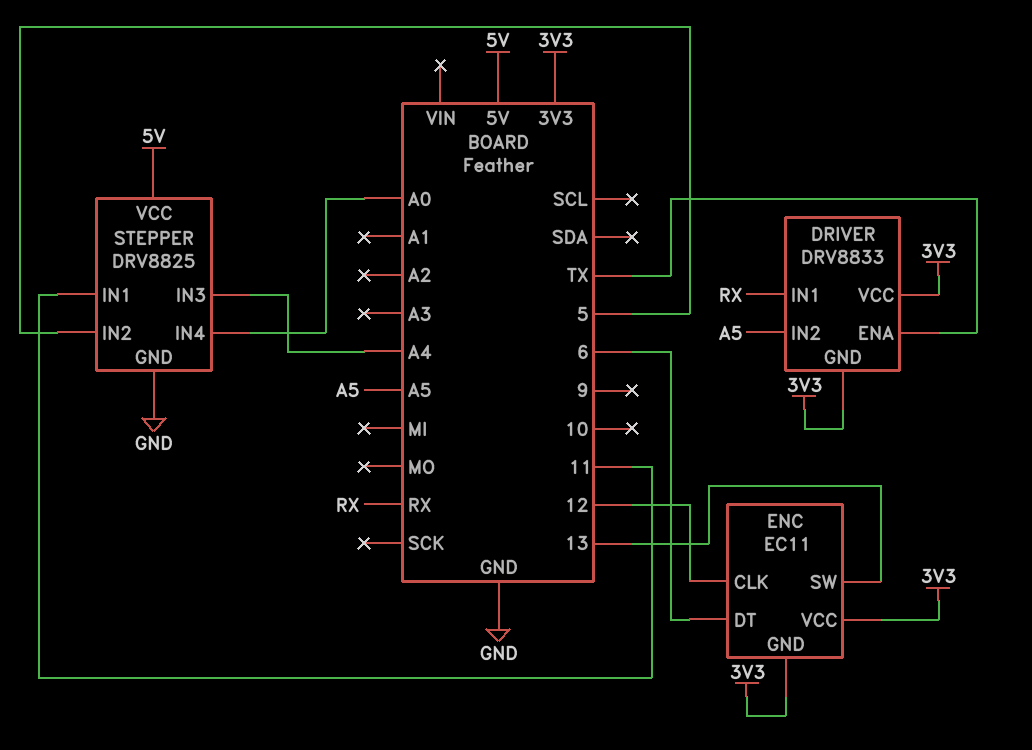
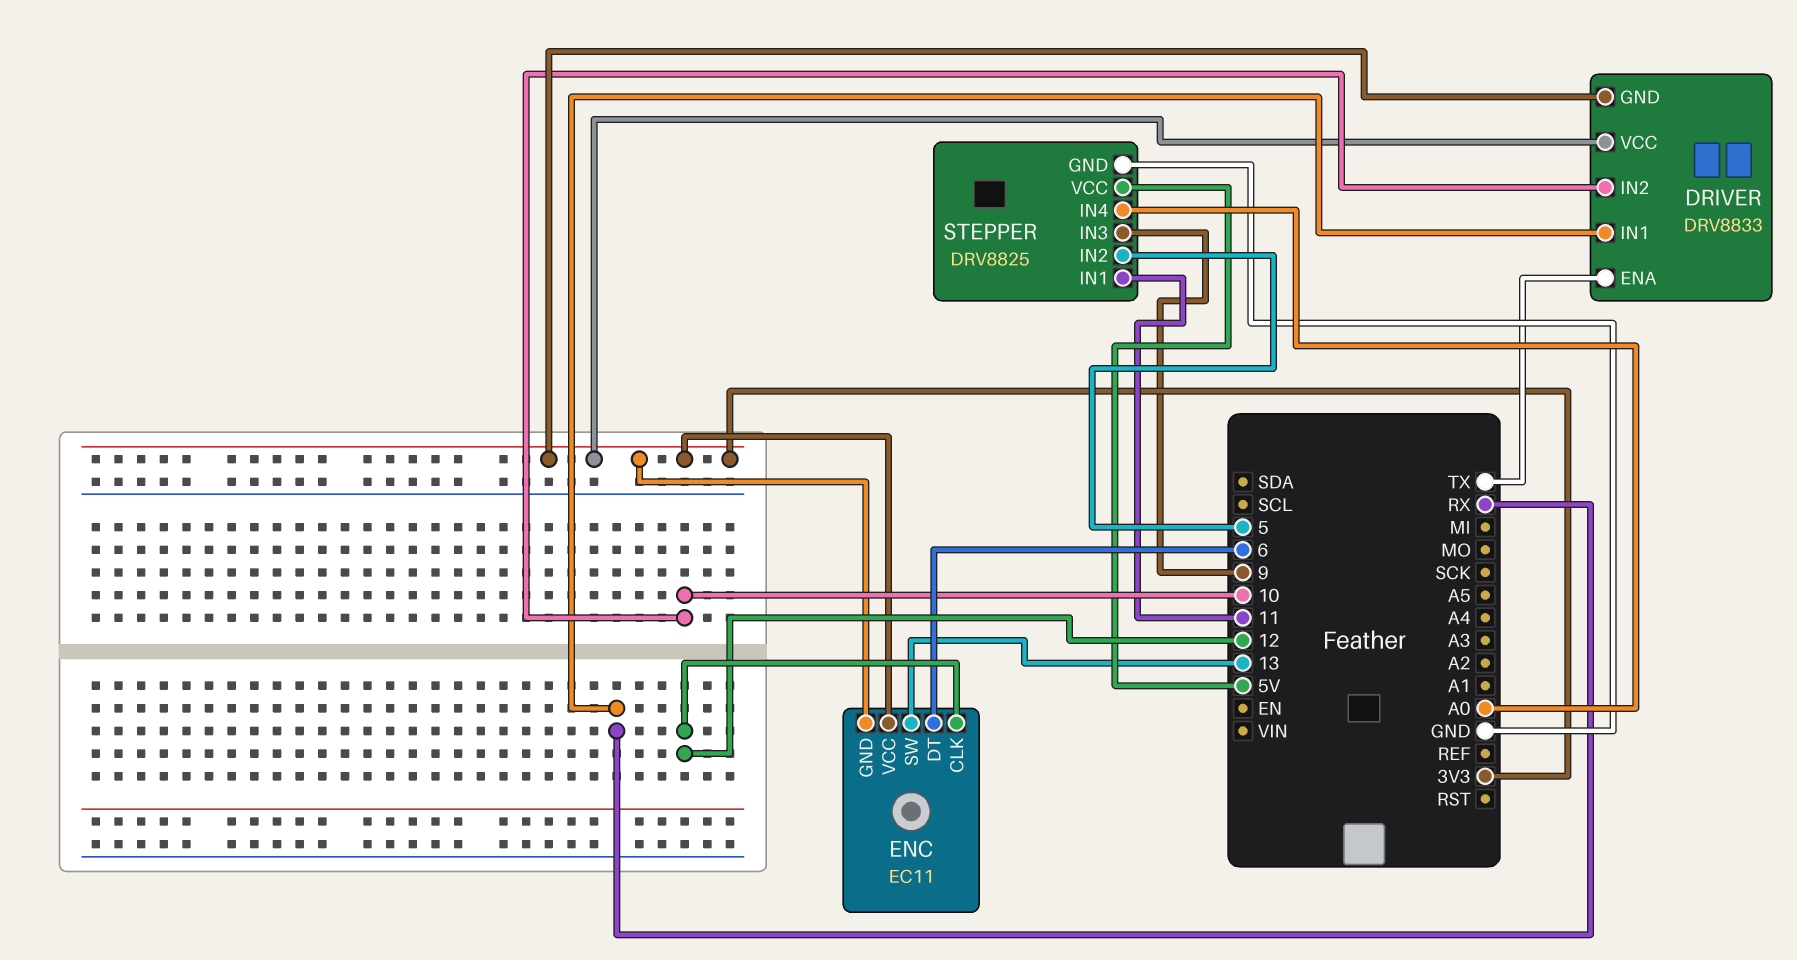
DRIVER pin IN2: A5 -> 10
STEPPER pin IN3: A4 -> 9

